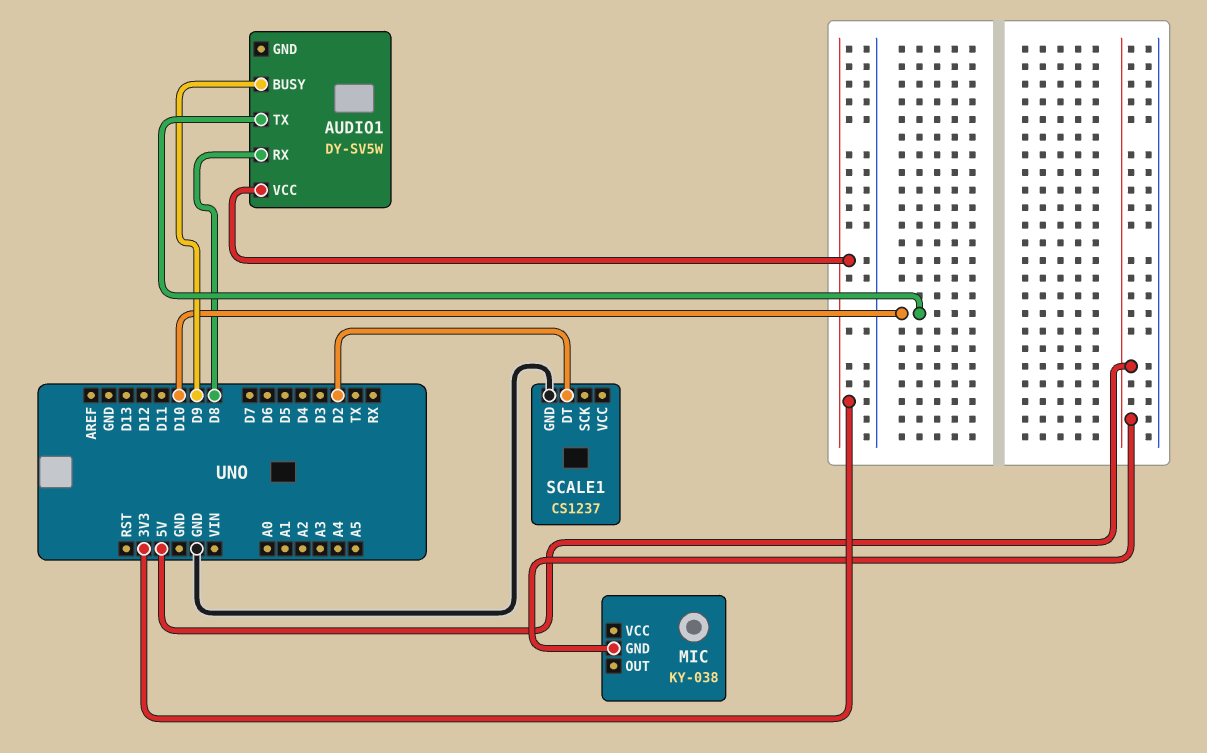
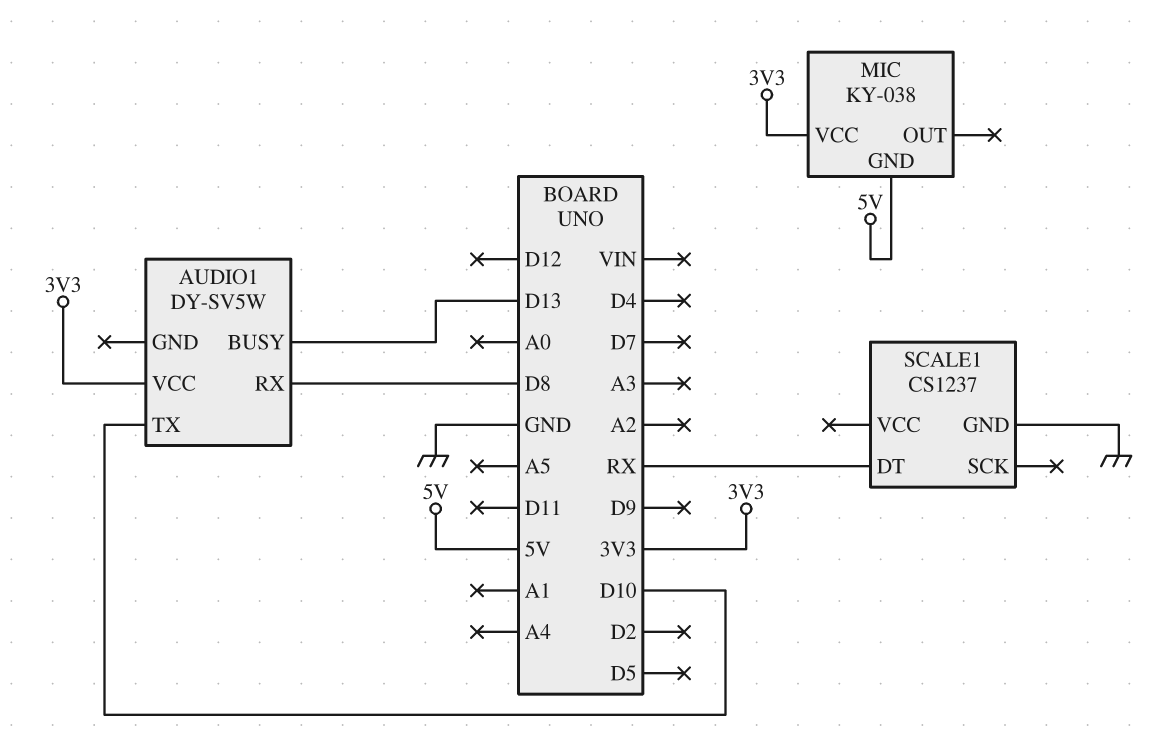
AUDIO1 pin BUSY: D9 -> D13
MIC pin VCC: none -> 3V3
SCALE1 pin DT: D2 -> RX

